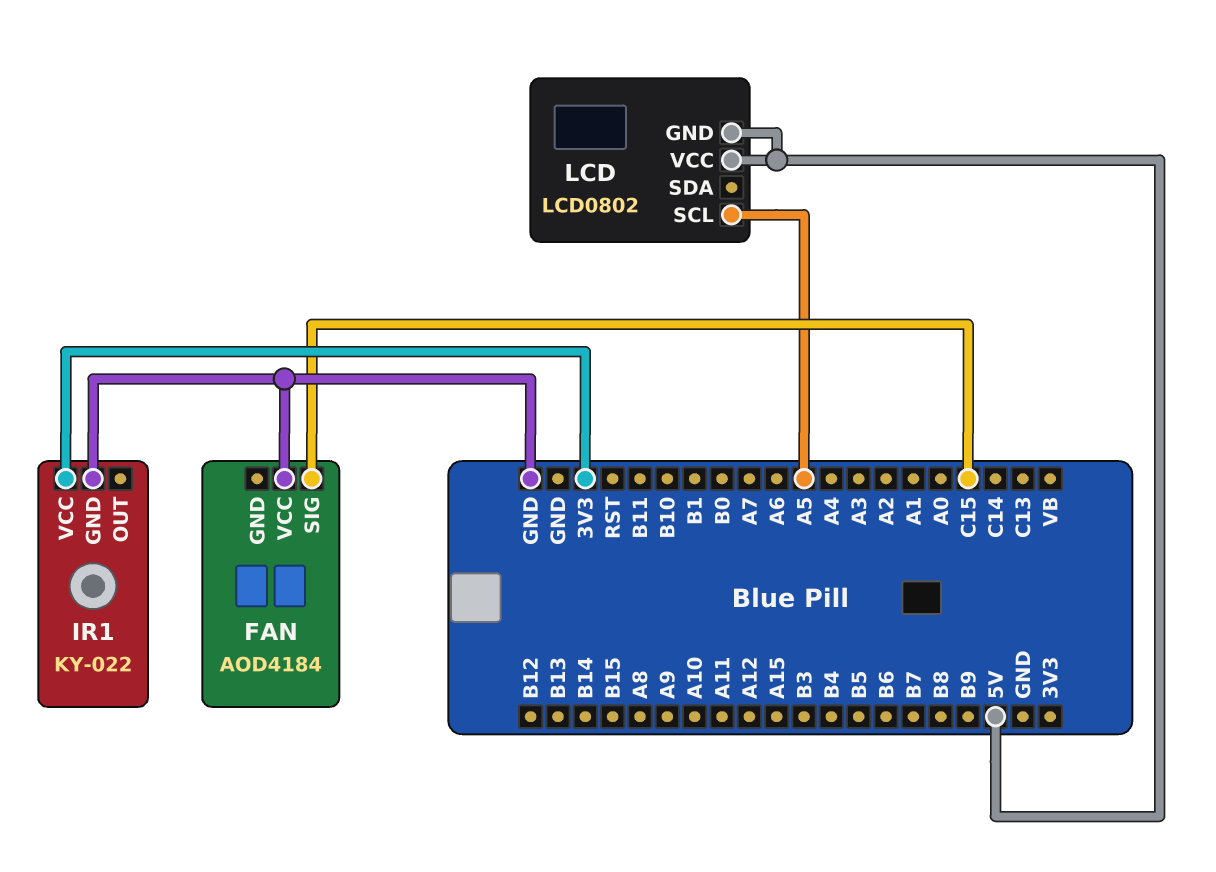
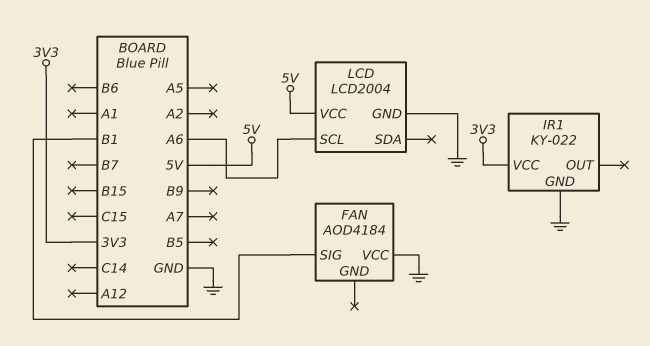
FAN pin SIG: C15 -> B1
LCD: LCD0802 -> LCD2004
LCD pin GND: 5V -> GND
LCD pin SCL: A5 -> A6

